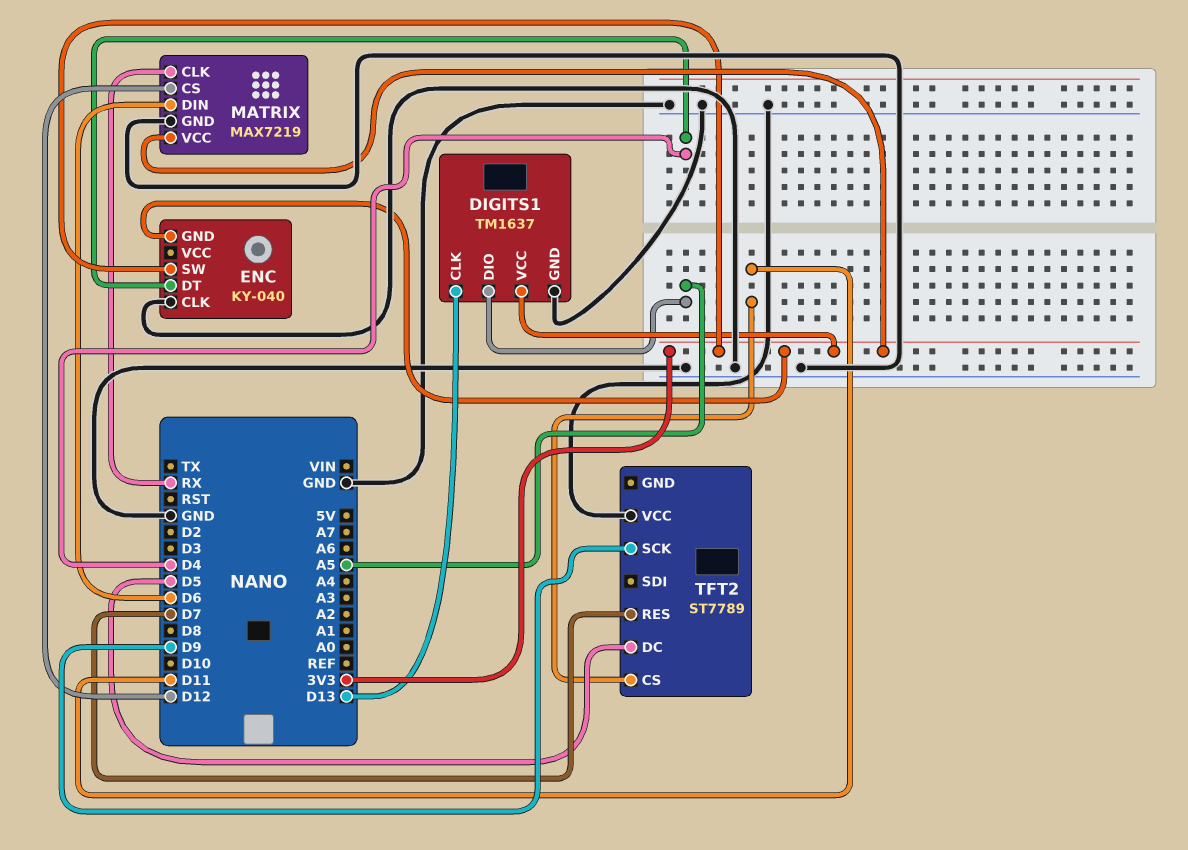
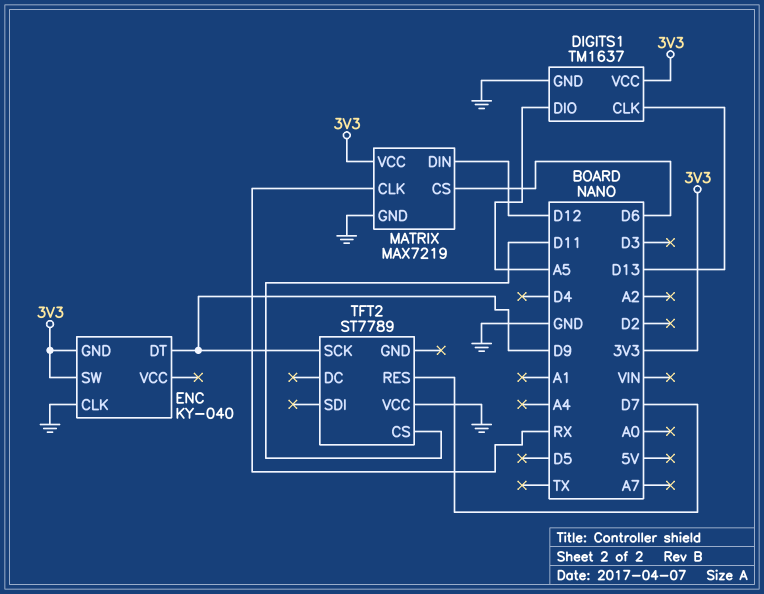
ENC pin DT: D4 -> D9
MATRIX pin CS: D12 -> D6
MATRIX pin DIN: D6 -> D12
TFT2 pin DC: D5 -> none

